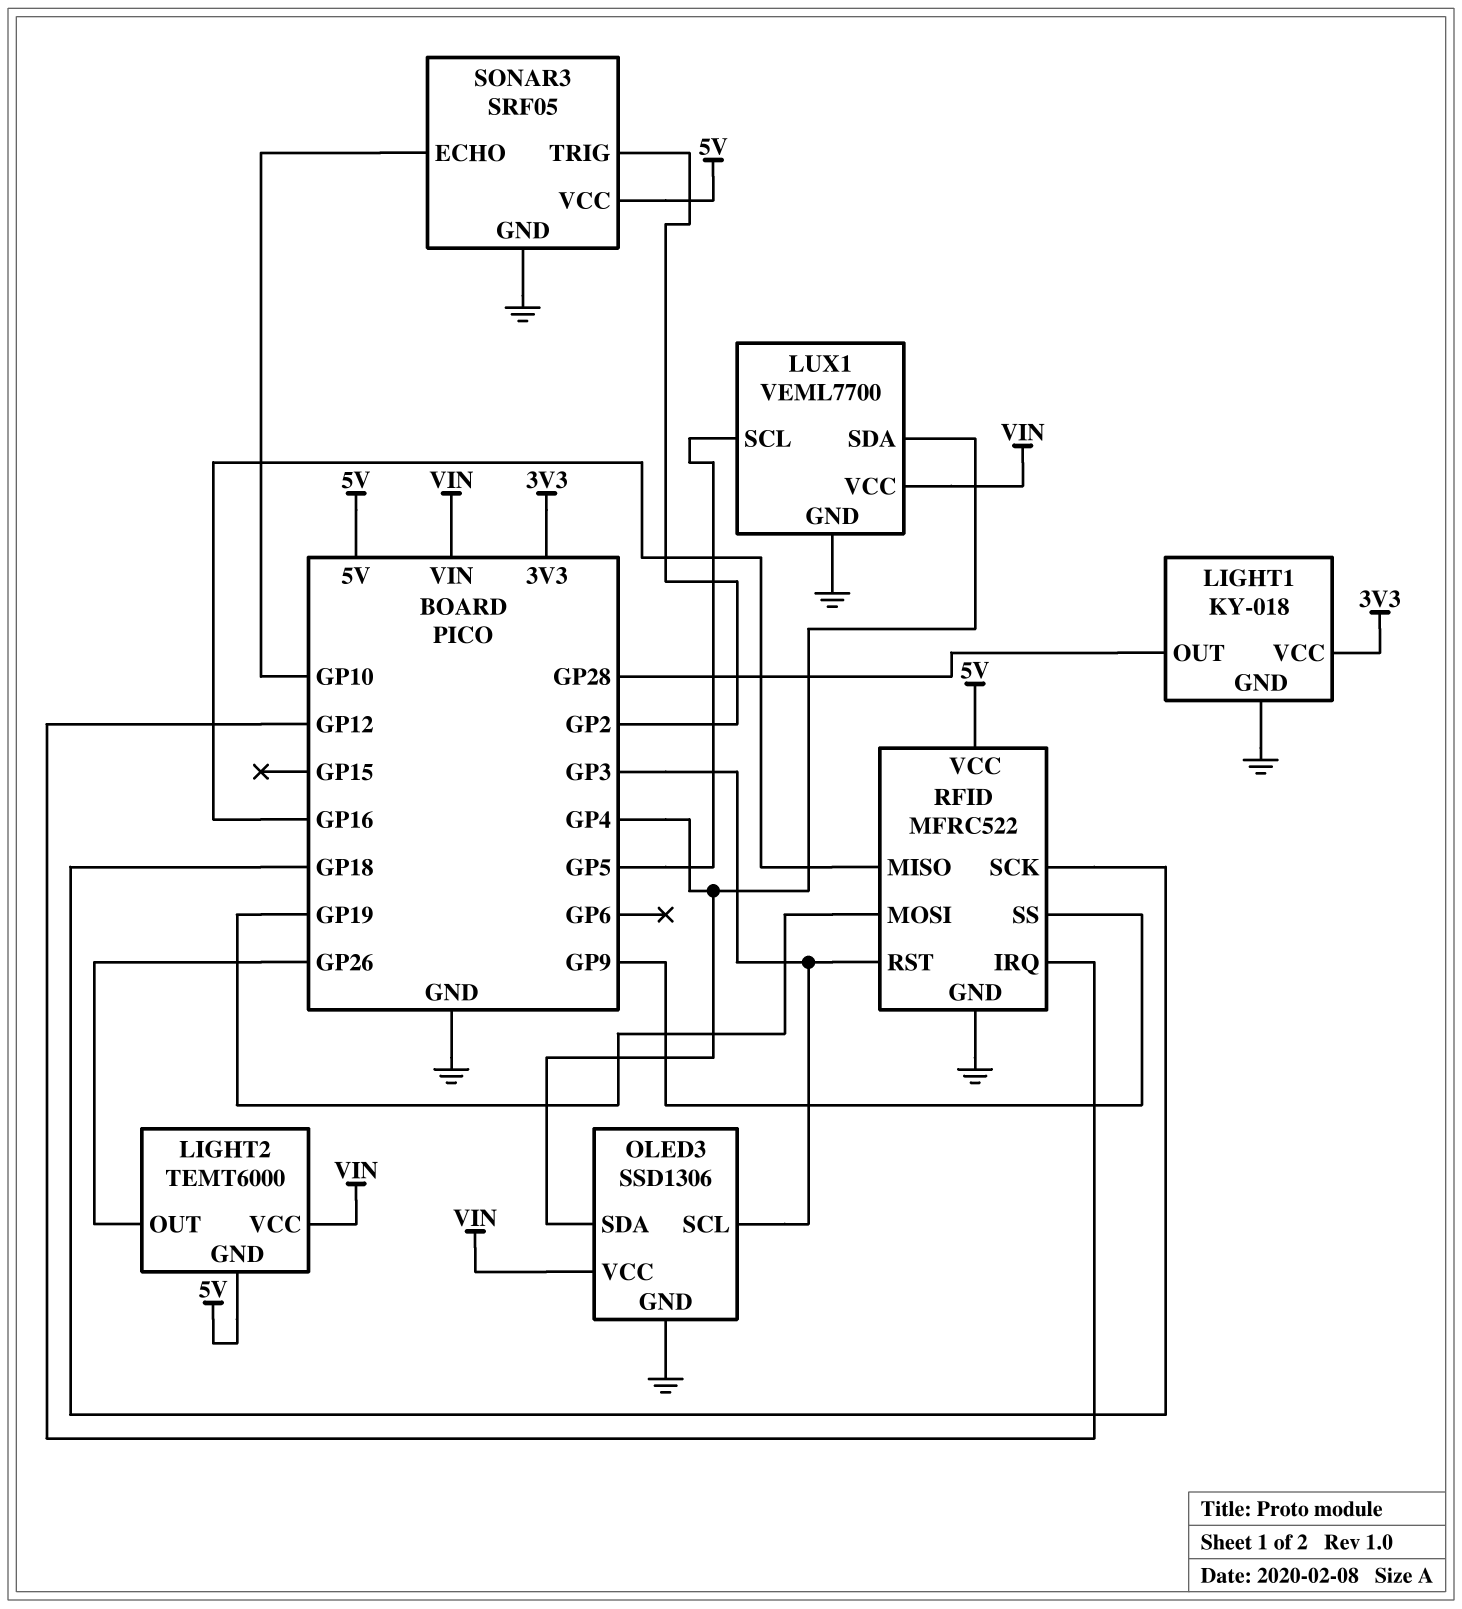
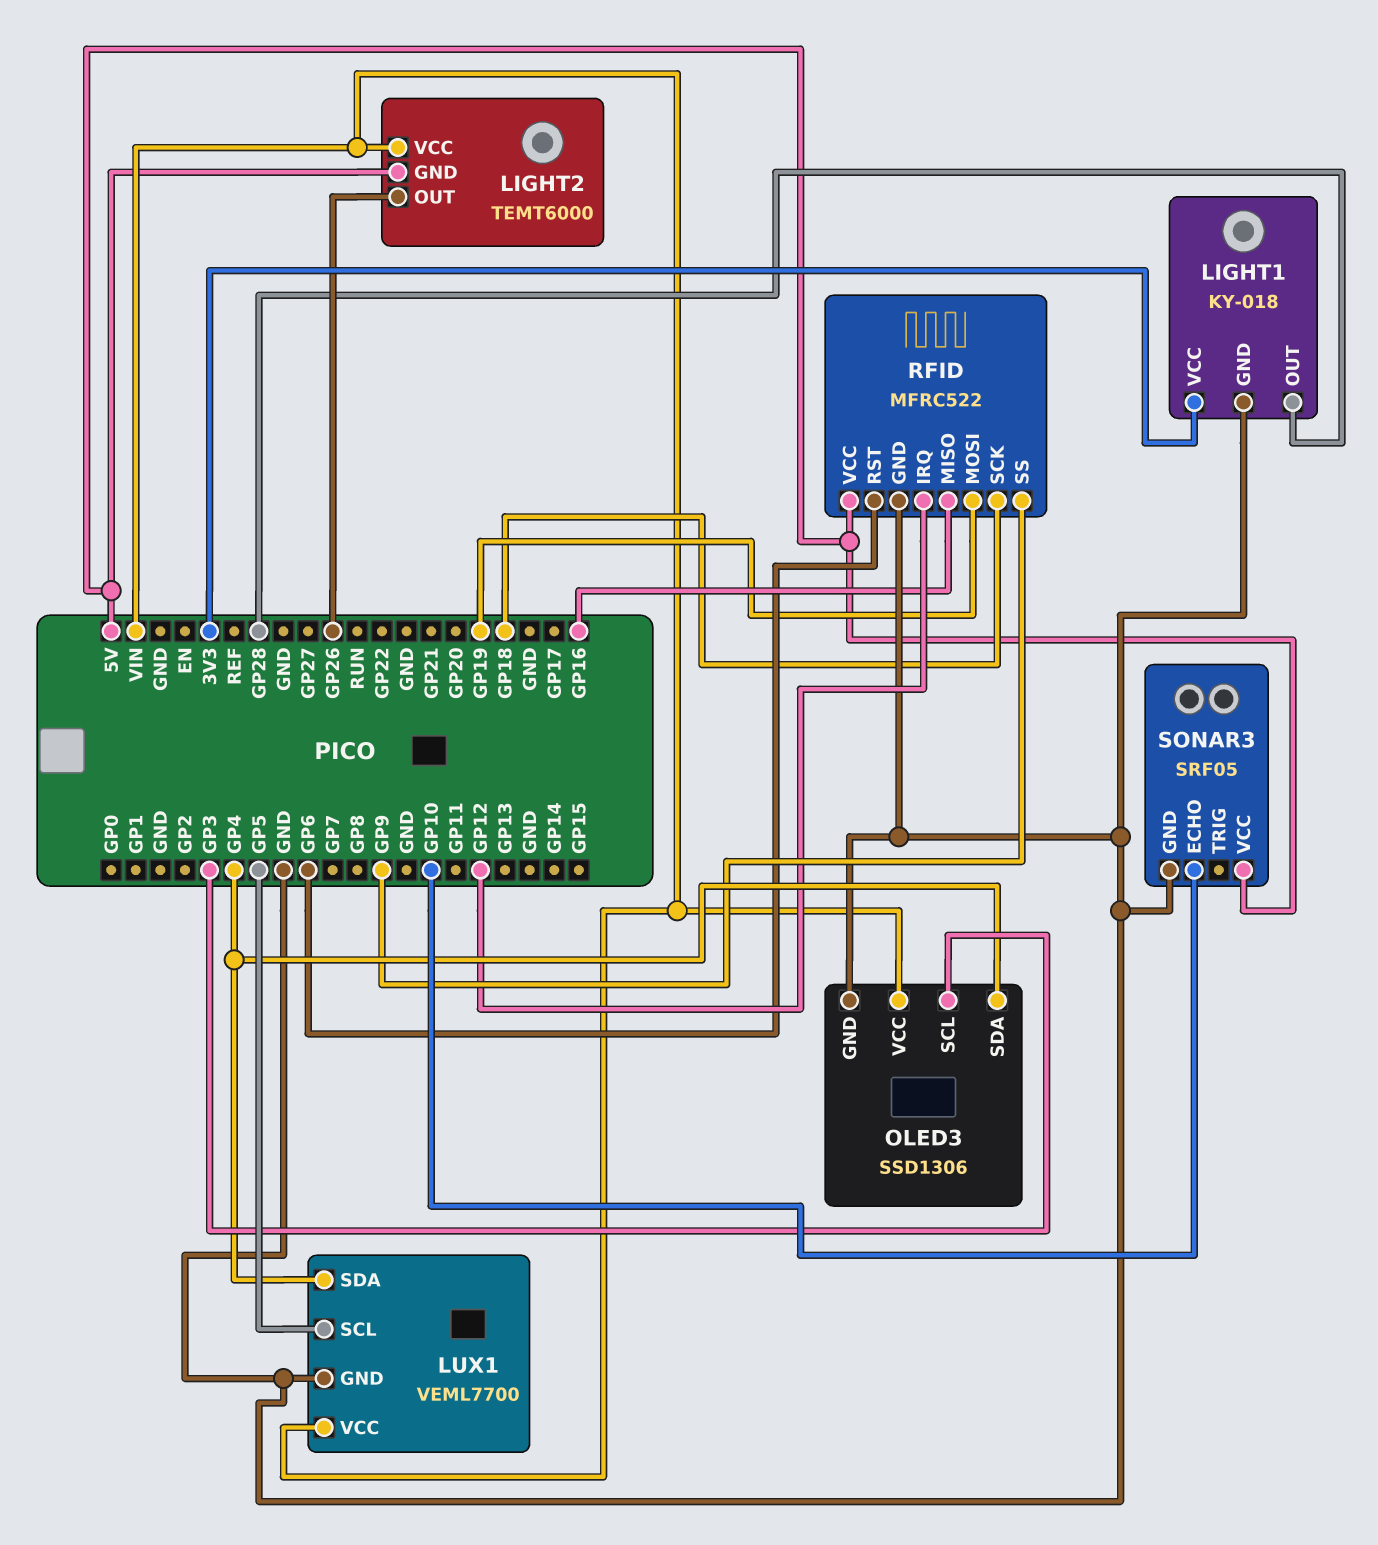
RFID pin RST: GP3 -> GP6
SONAR3 pin TRIG: GP2 -> none

